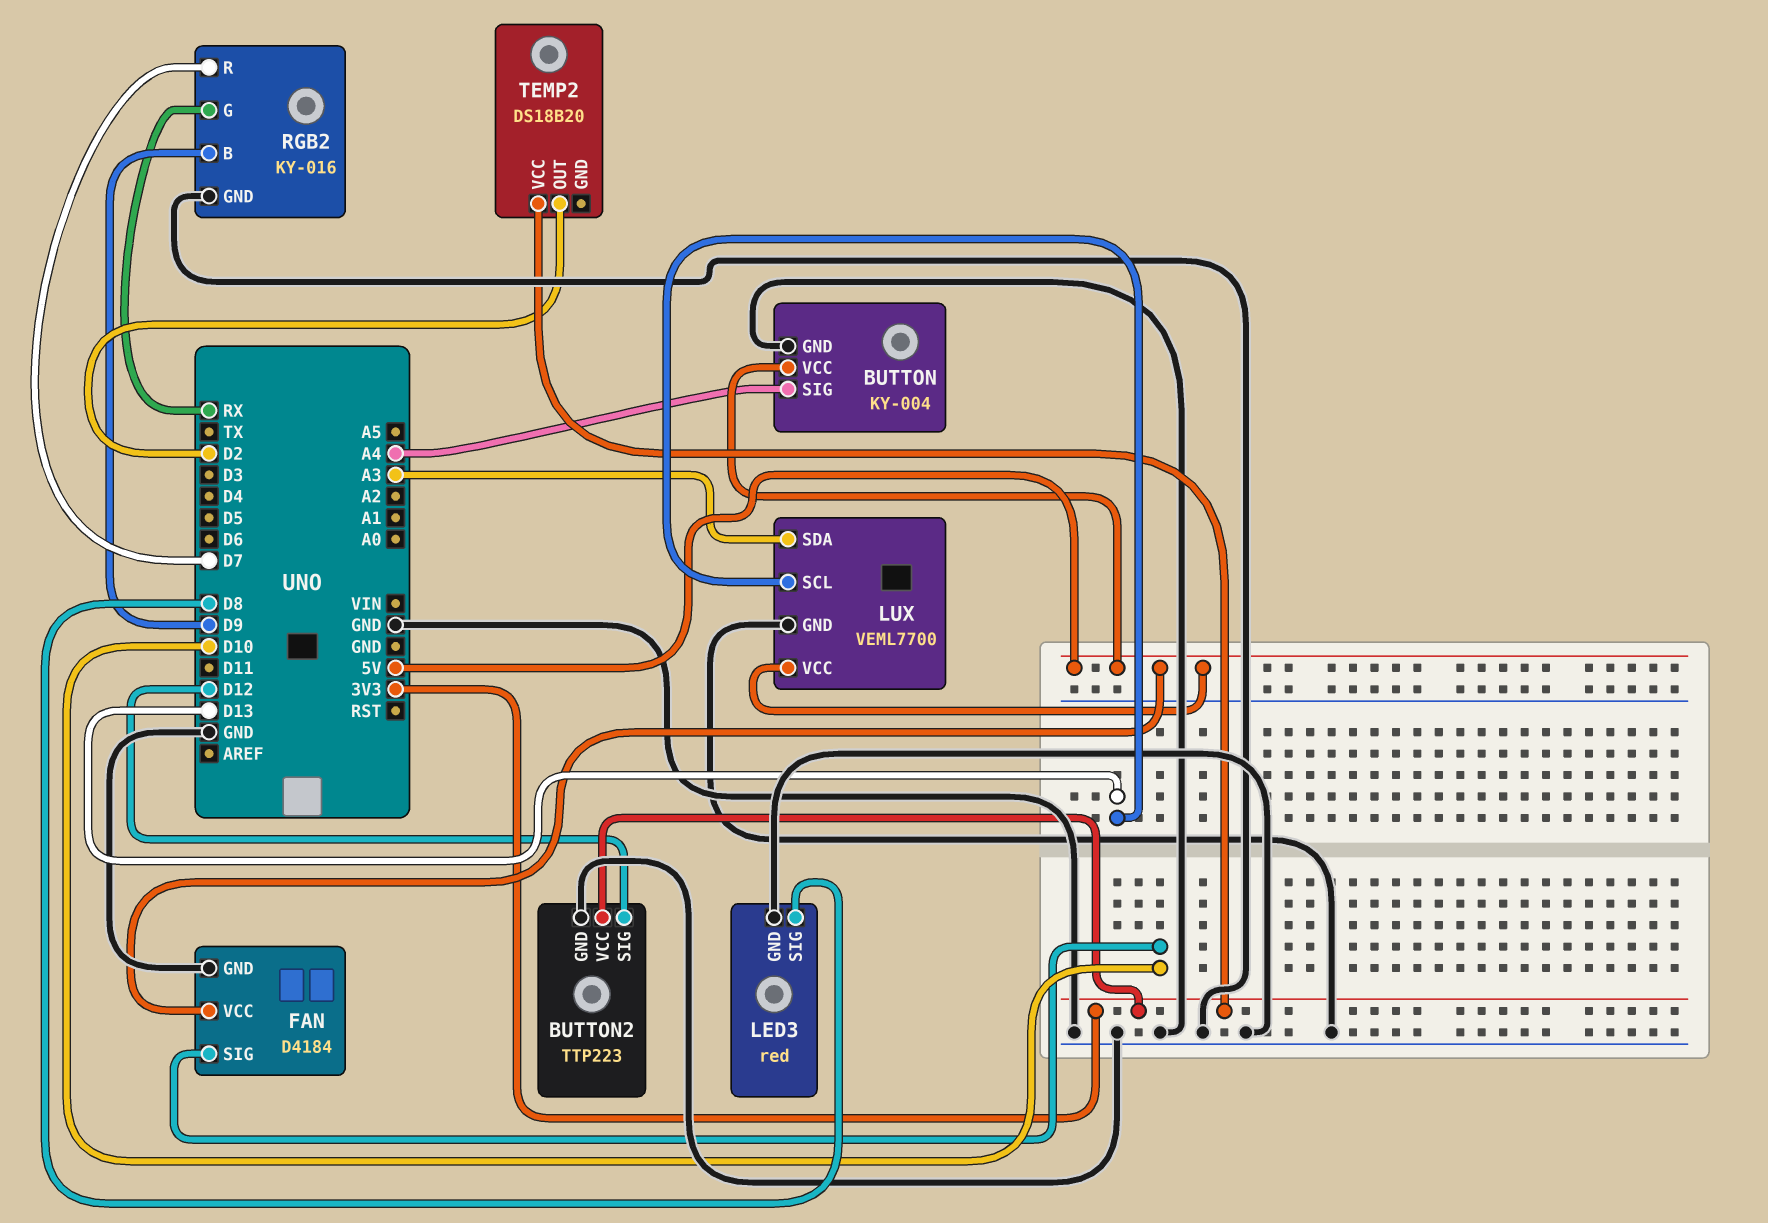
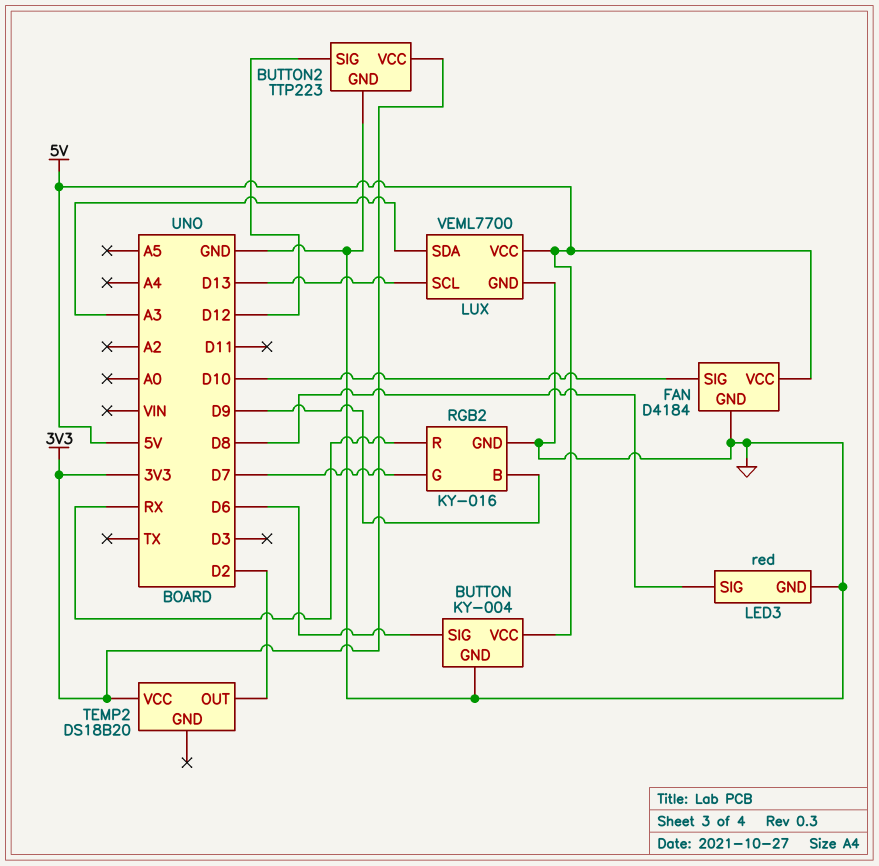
BUTTON pin SIG: A4 -> D6
RGB2 pin G: RX -> D7
RGB2 pin R: D7 -> RX

